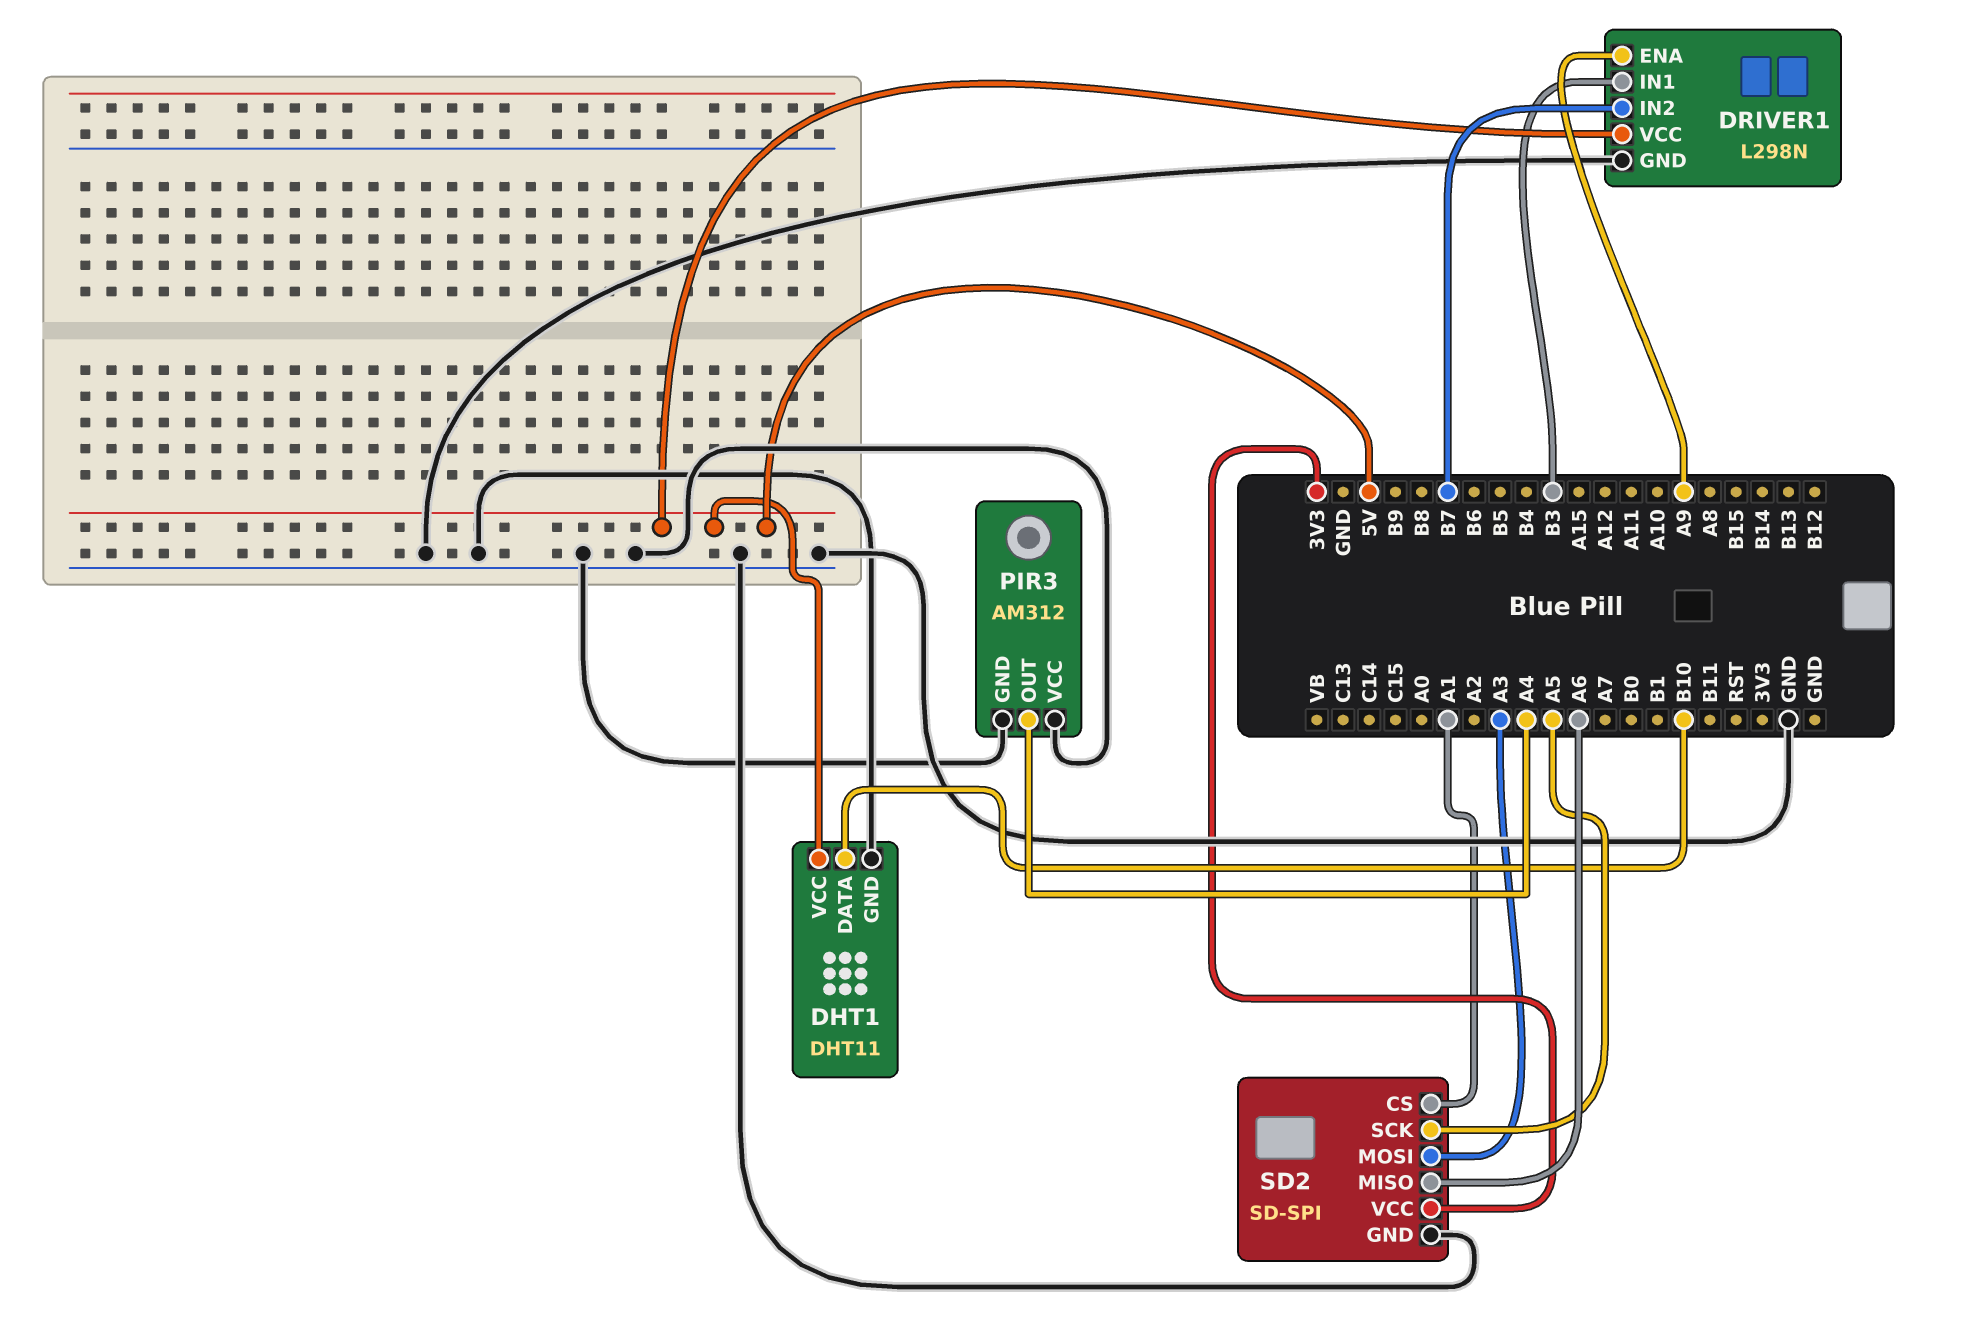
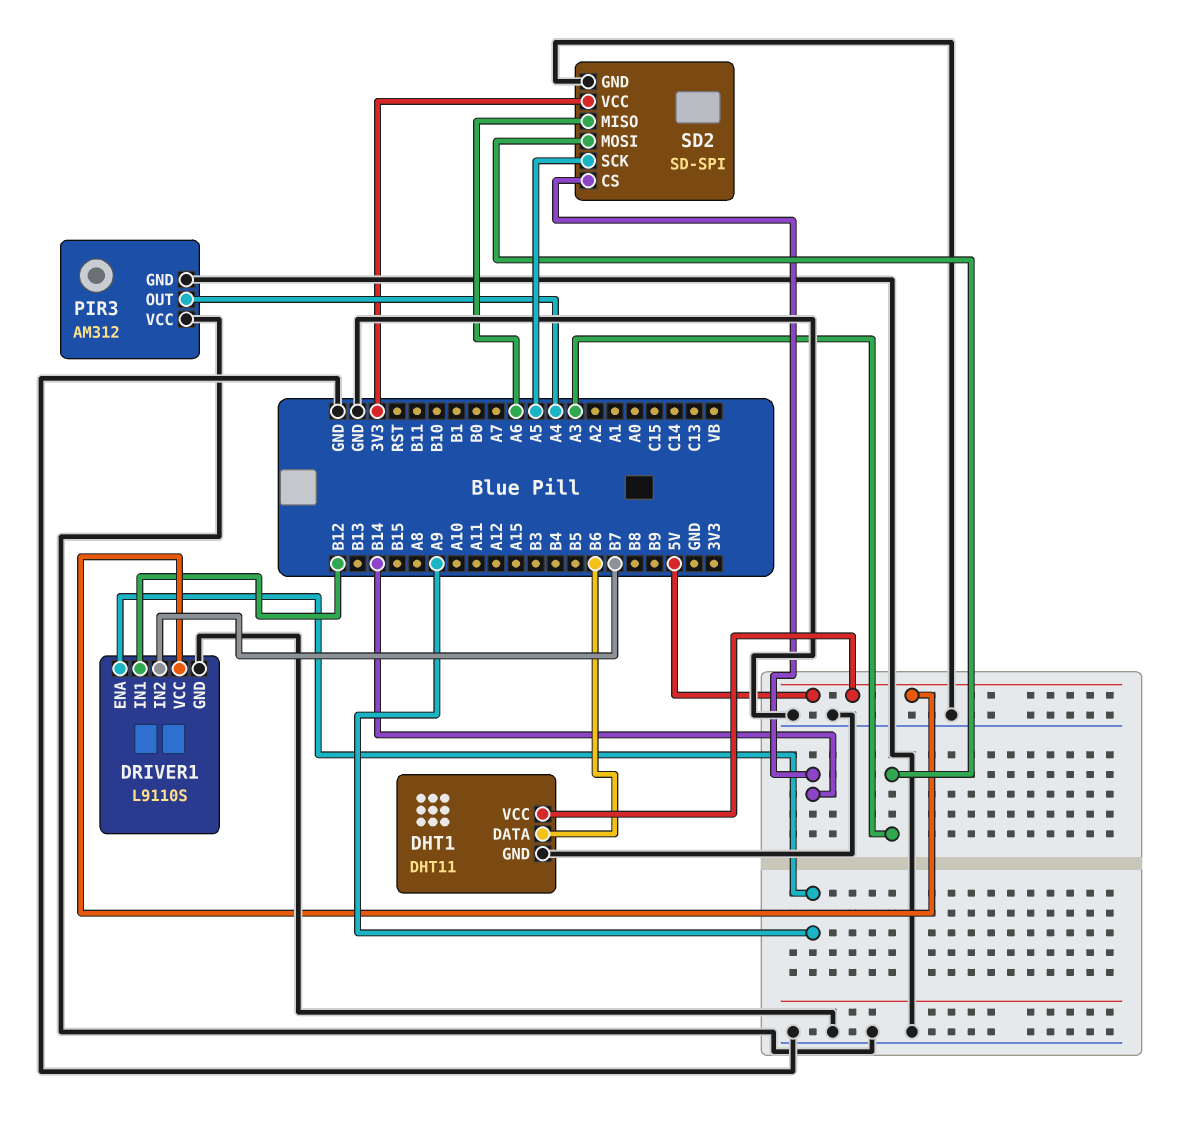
DHT1 pin DATA: B10 -> B6
DRIVER1: L298N -> L9110S
DRIVER1 pin IN1: B3 -> B12
SD2 pin CS: A1 -> B14

